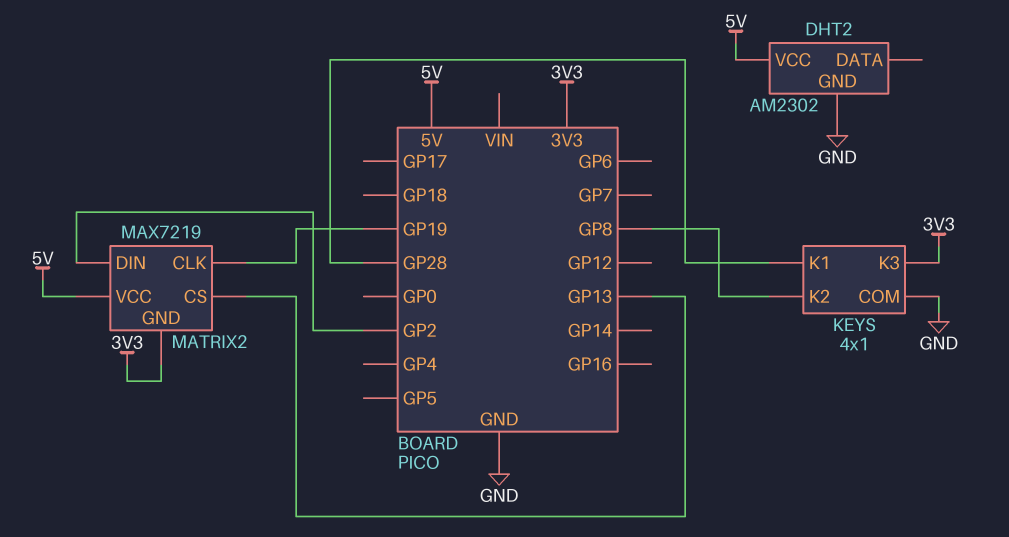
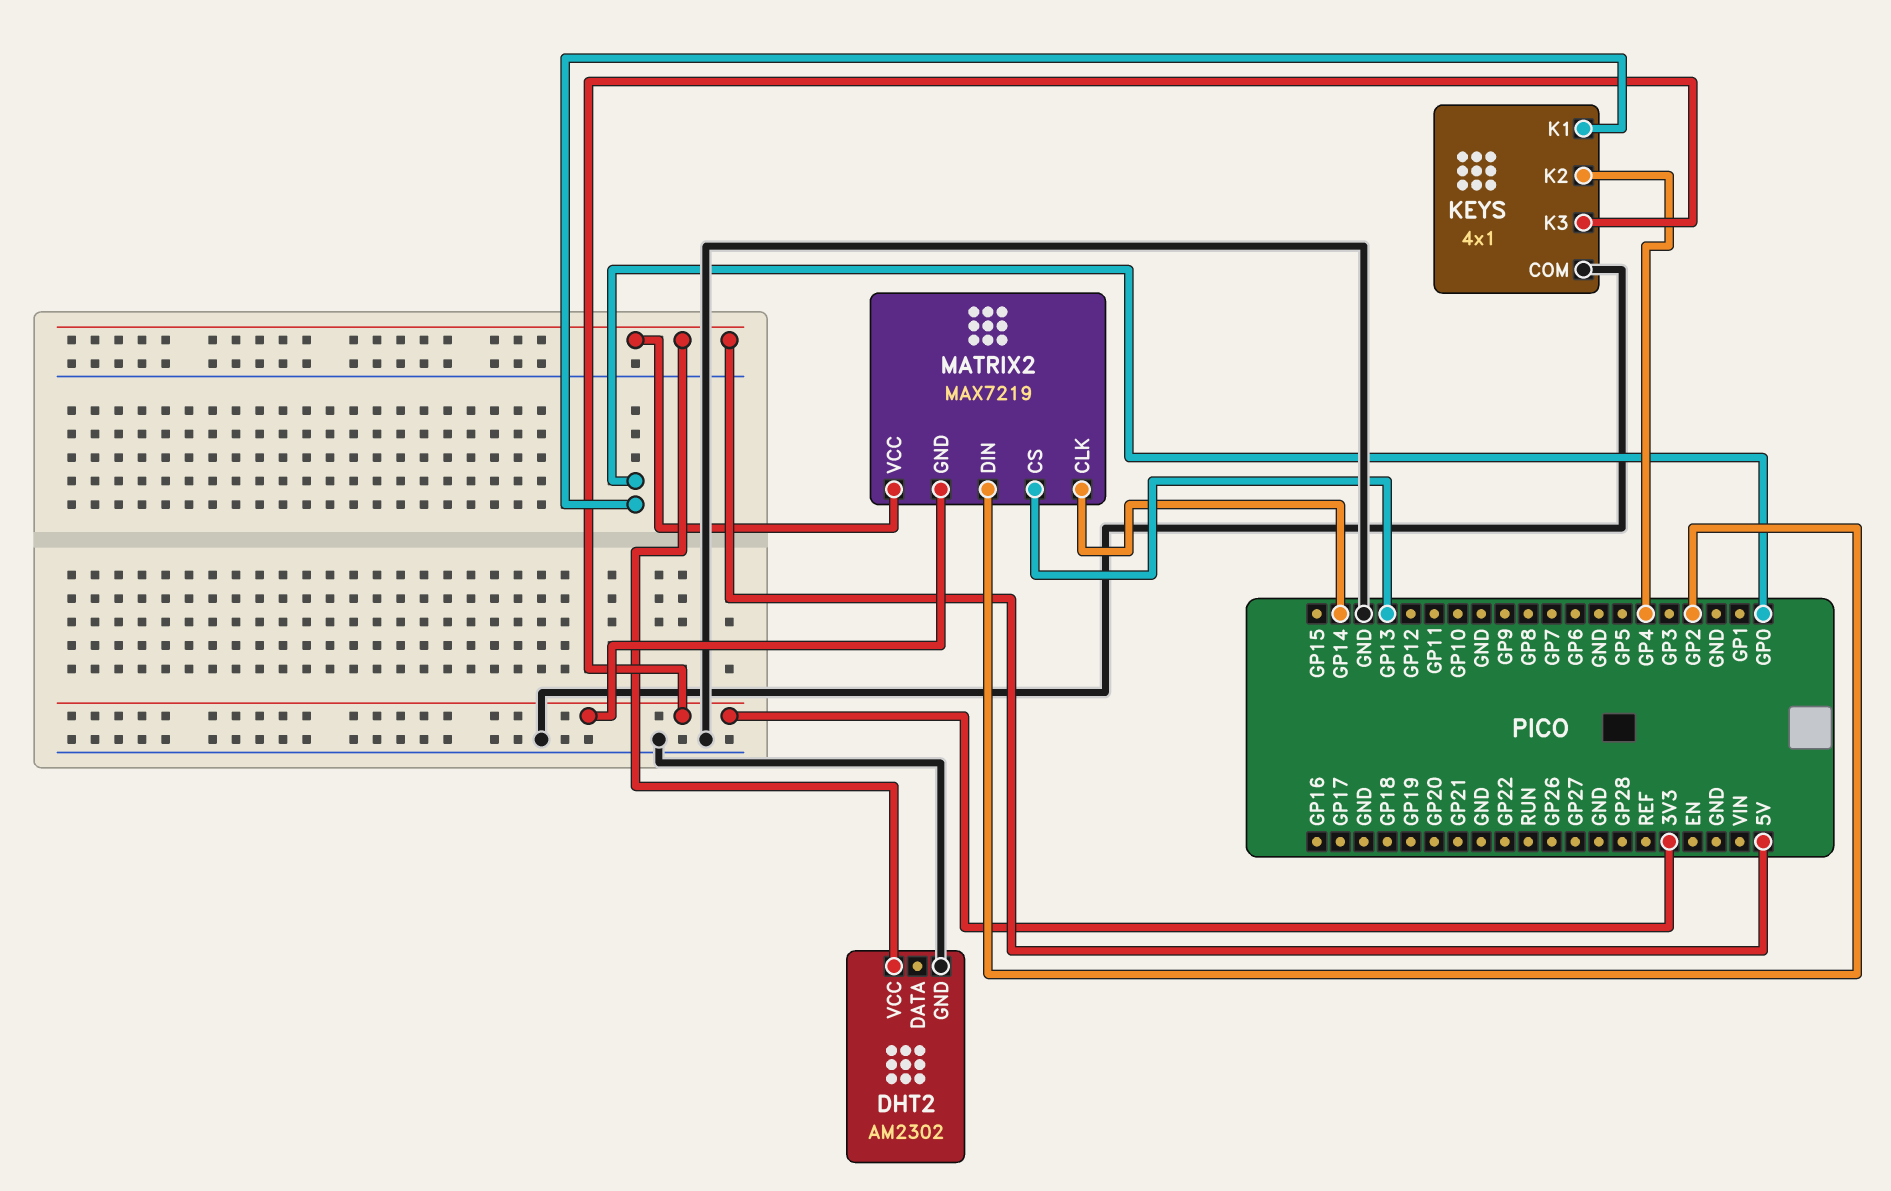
KEYS pin K1: GP28 -> GP0
KEYS pin K2: GP8 -> GP4
MATRIX2 pin CLK: GP19 -> GP14

